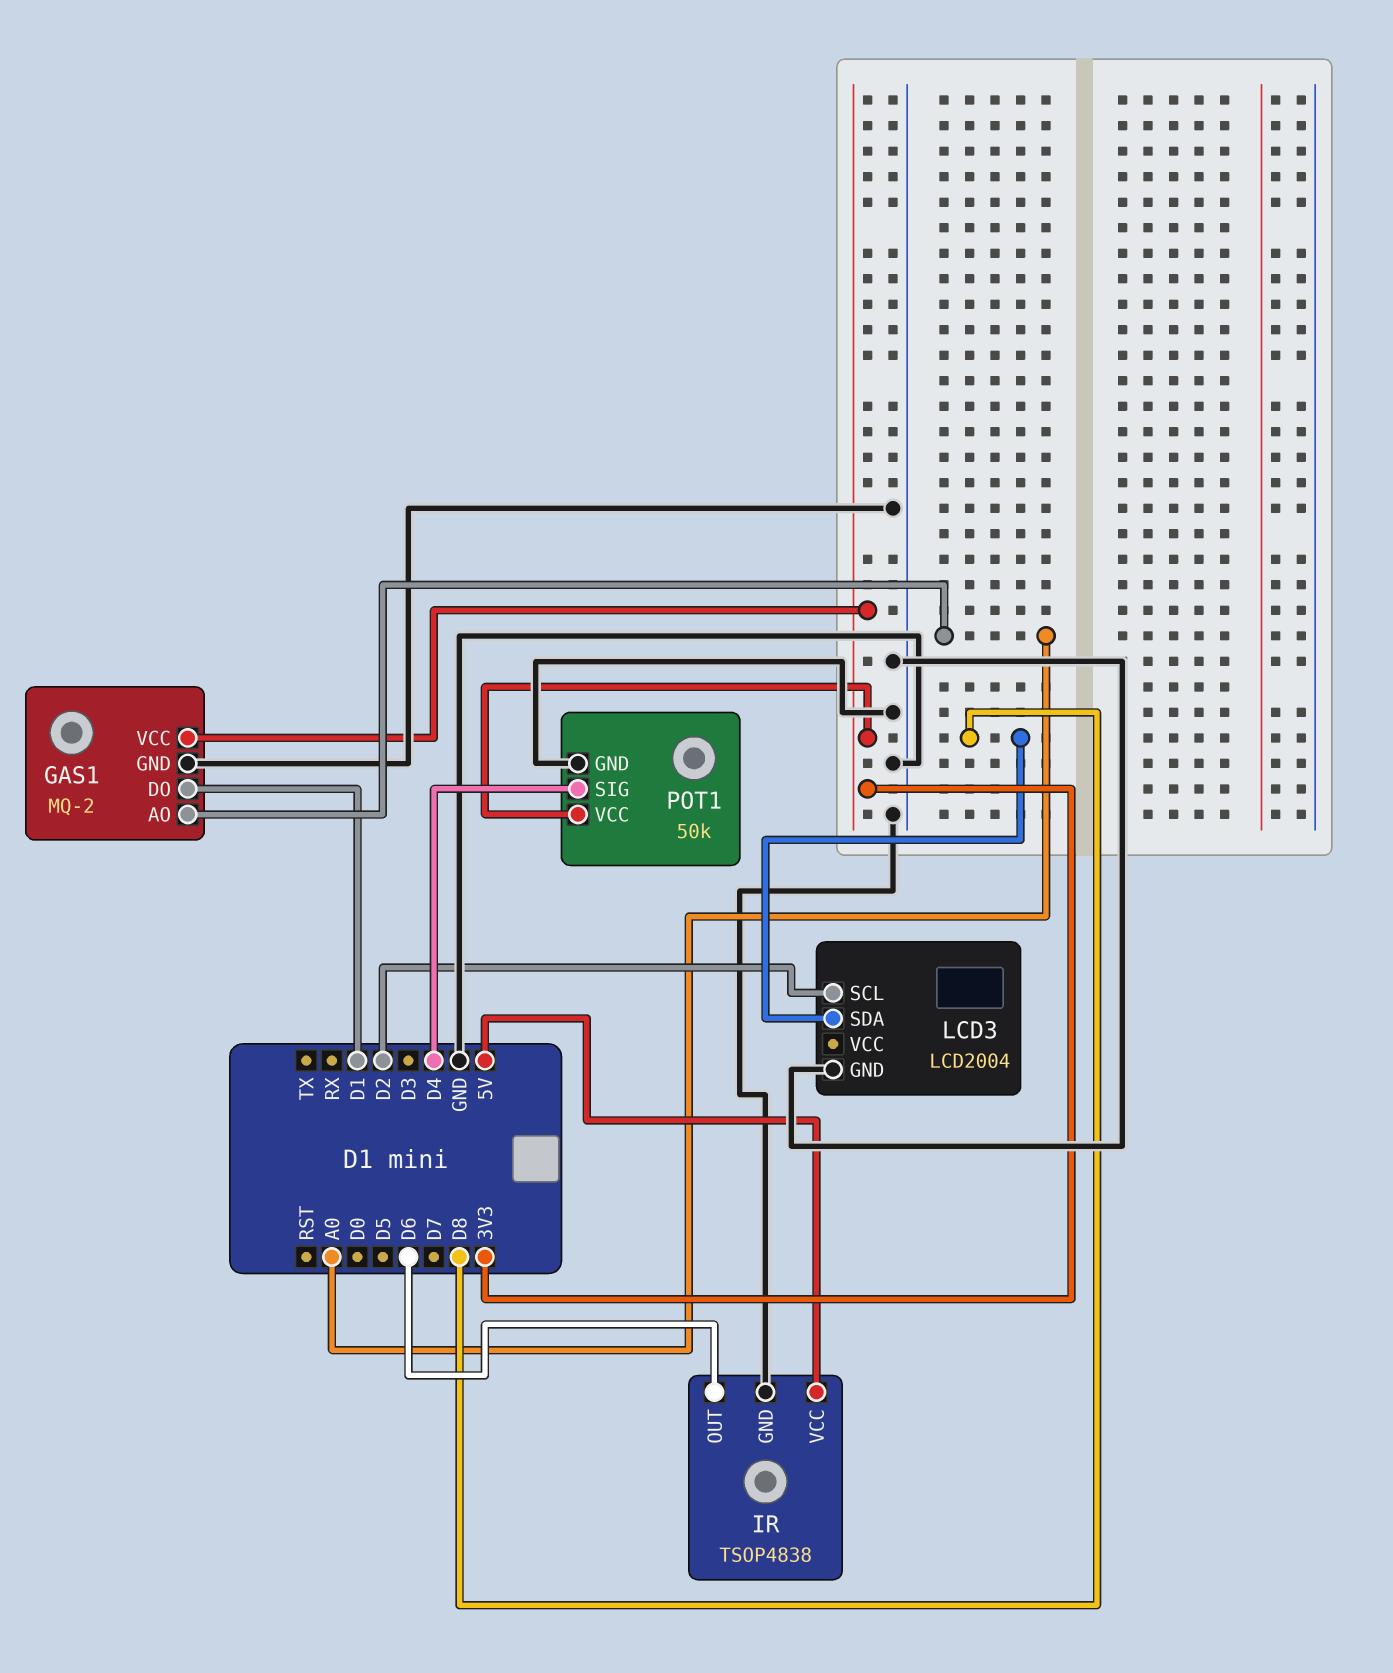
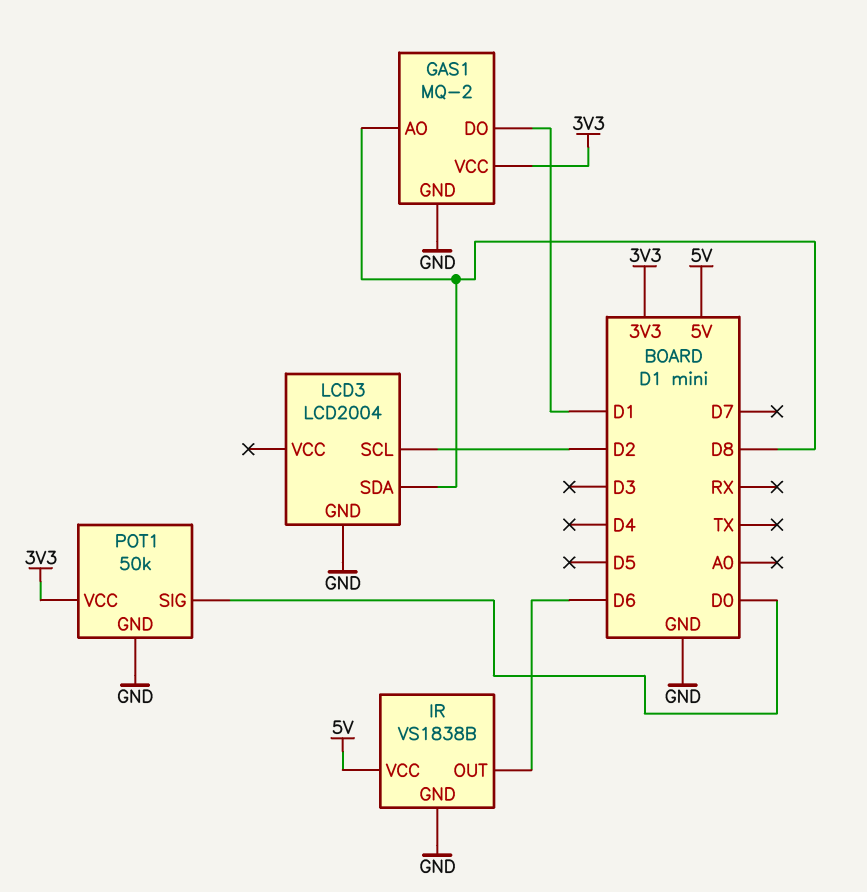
GAS1 pin AO: A0 -> D8
IR: TSOP4838 -> VS1838B
POT1 pin SIG: D4 -> D0

